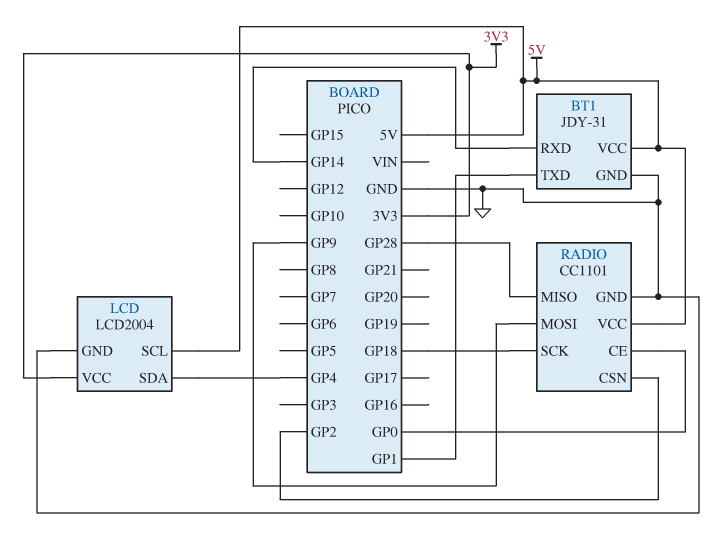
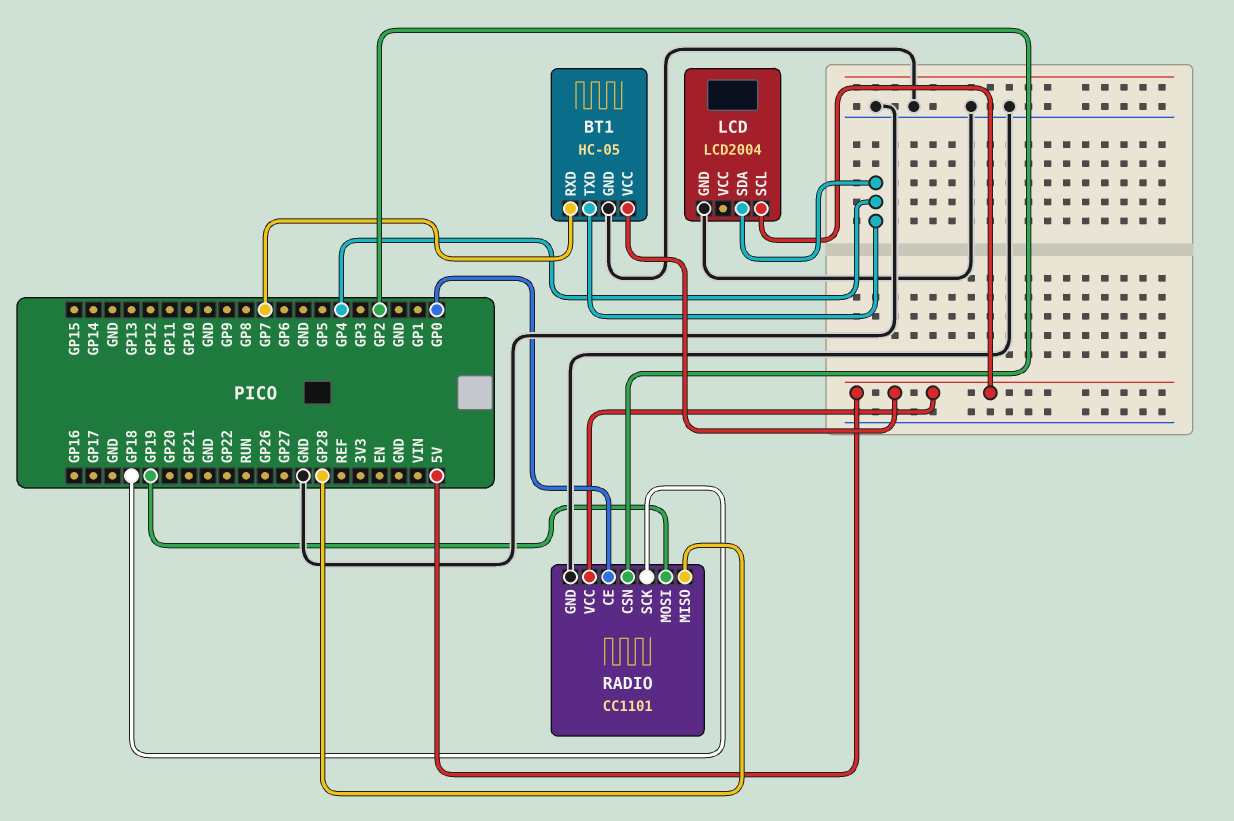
BT1: JDY-31 -> HC-05
BT1 pin RXD: GP14 -> GP7
BT1 pin TXD: GP1 -> GP4
LCD pin VCC: 3V3 -> none
RADIO pin MOSI: GP9 -> GP19

